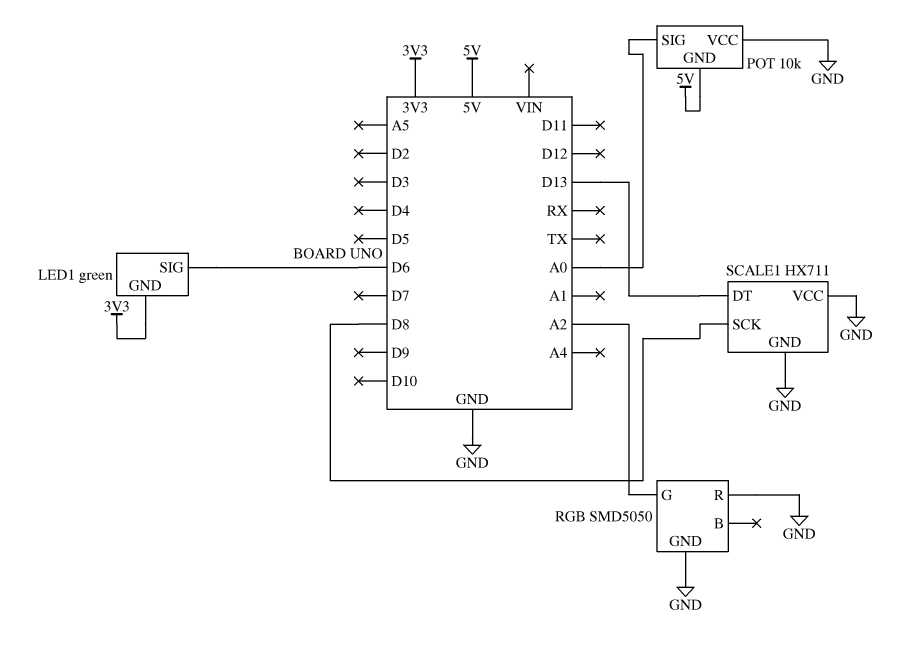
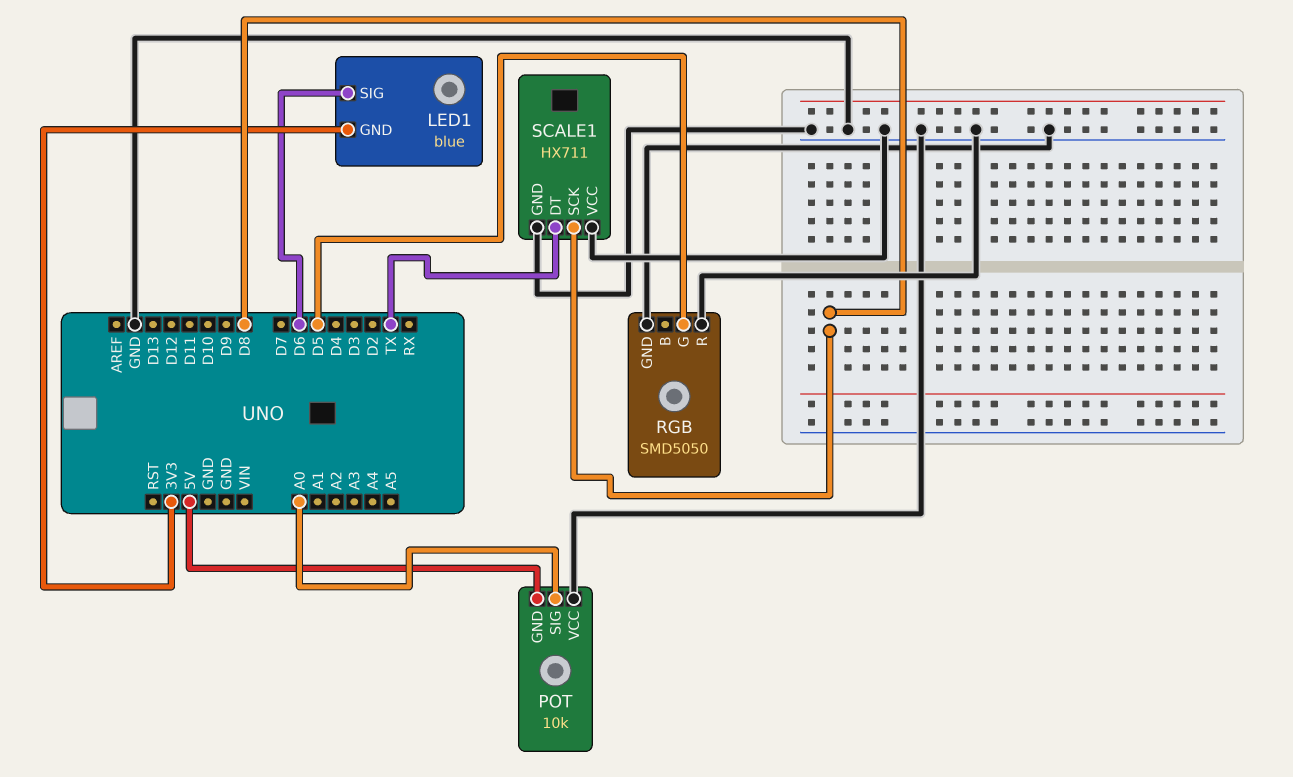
LED1: green -> blue
RGB pin G: A2 -> D5
SCALE1 pin DT: D13 -> TX

